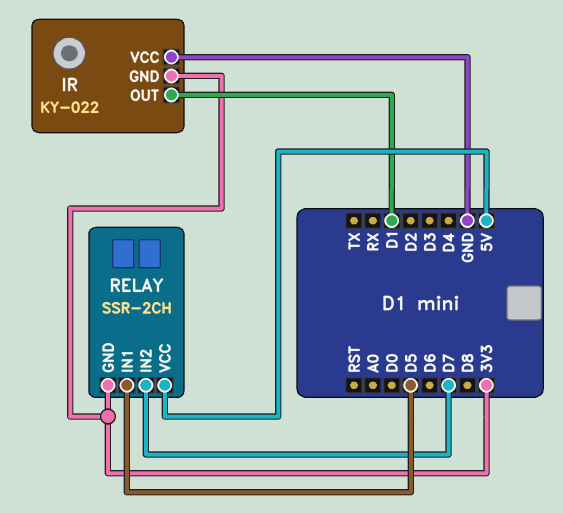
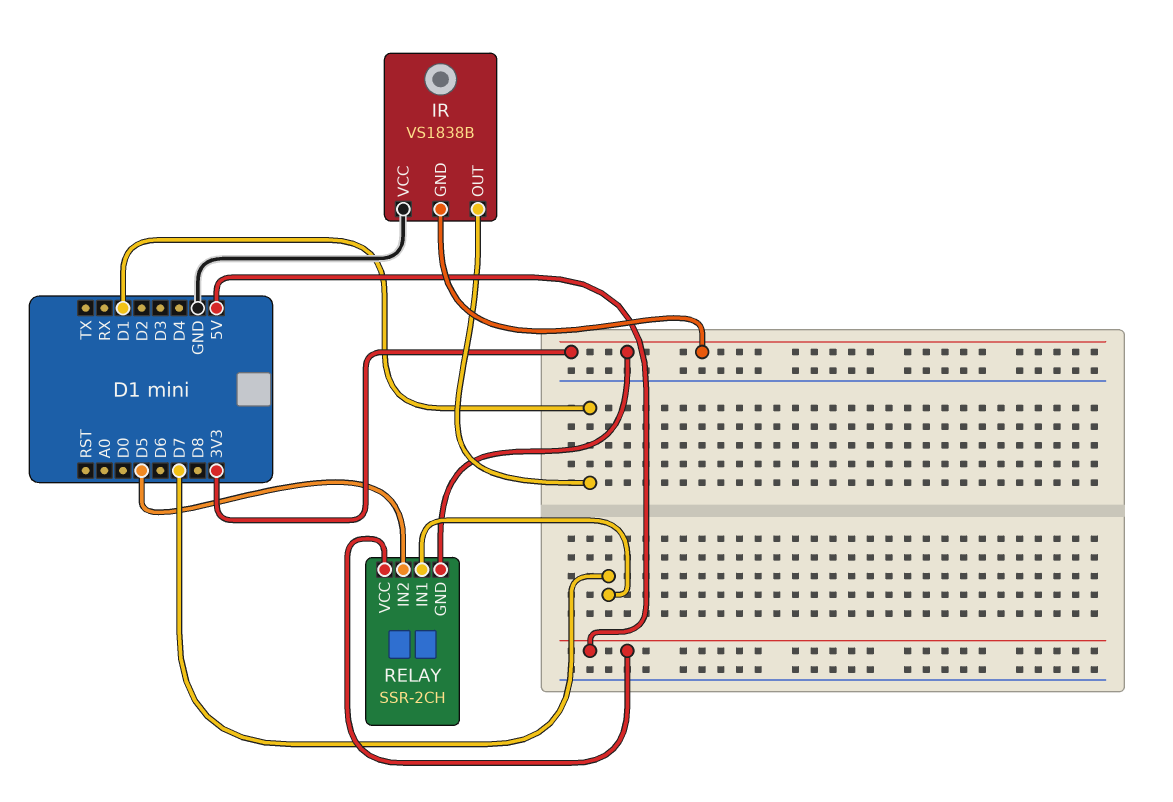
IR: KY-022 -> VS1838B
RELAY pin IN1: D5 -> D7
RELAY pin IN2: D7 -> D5

